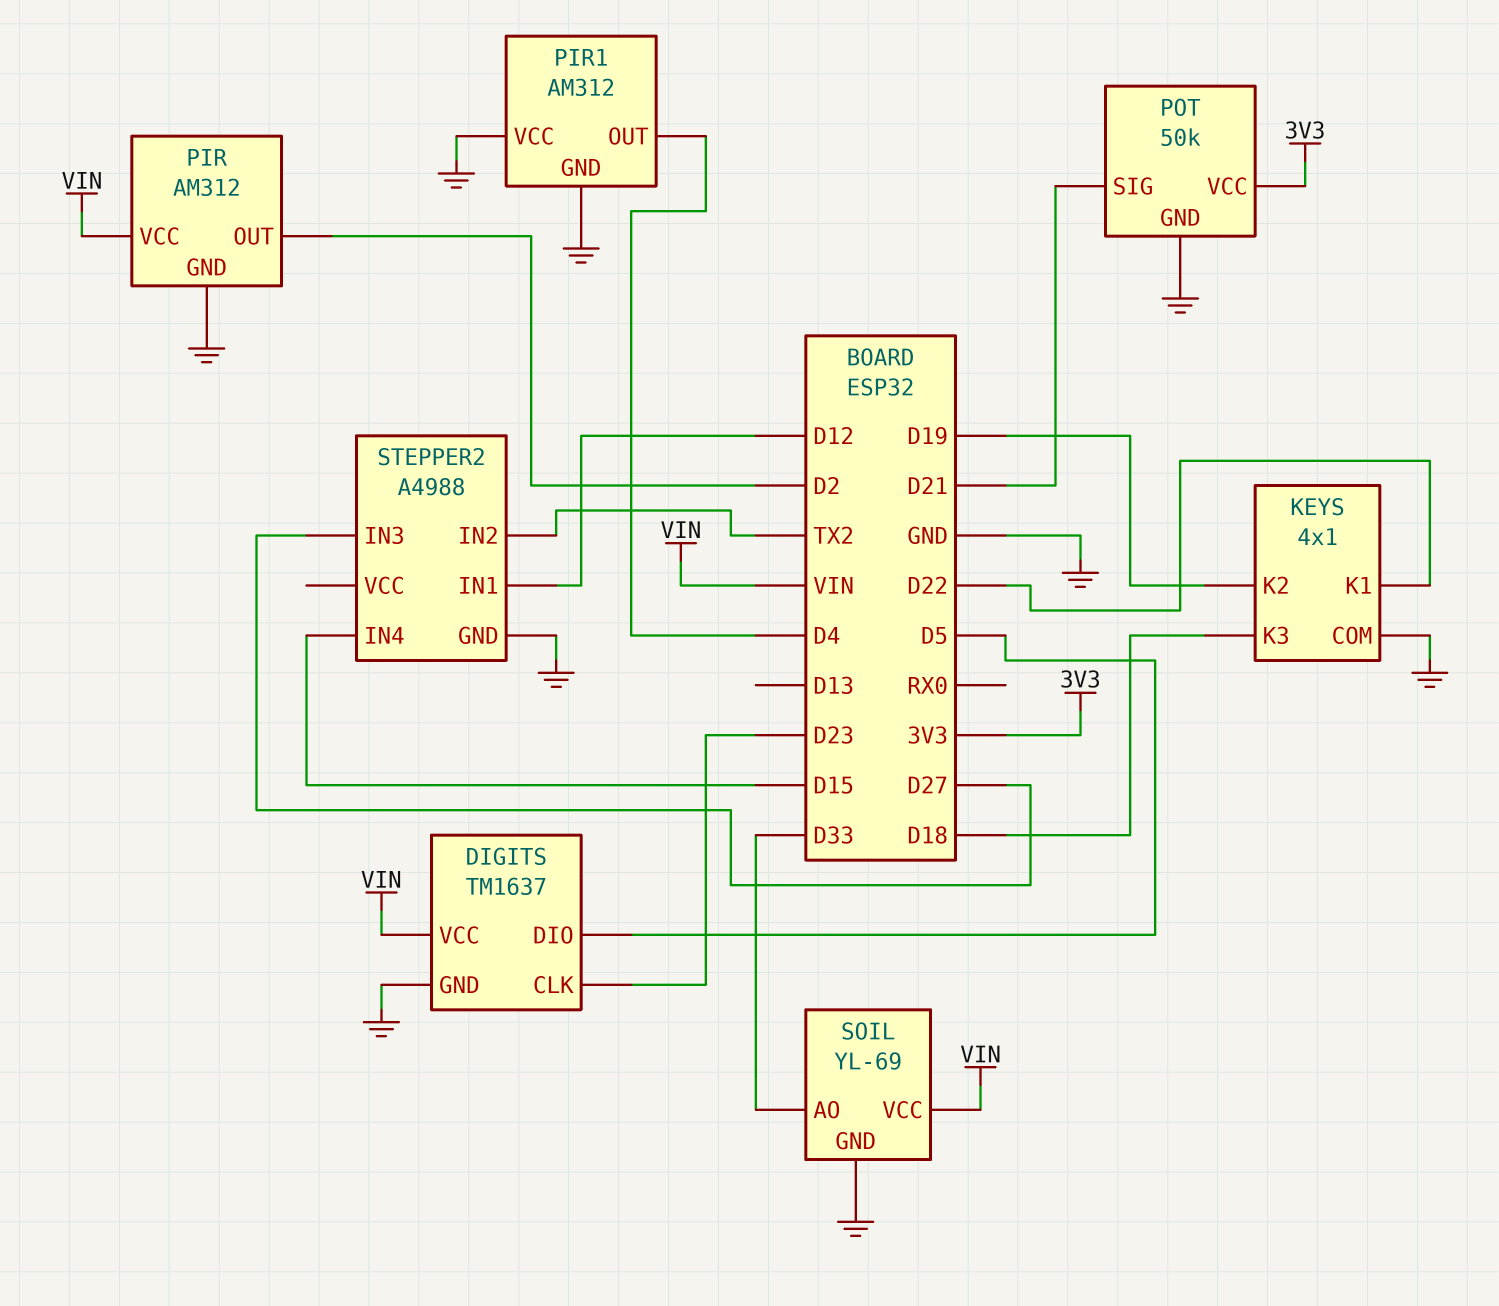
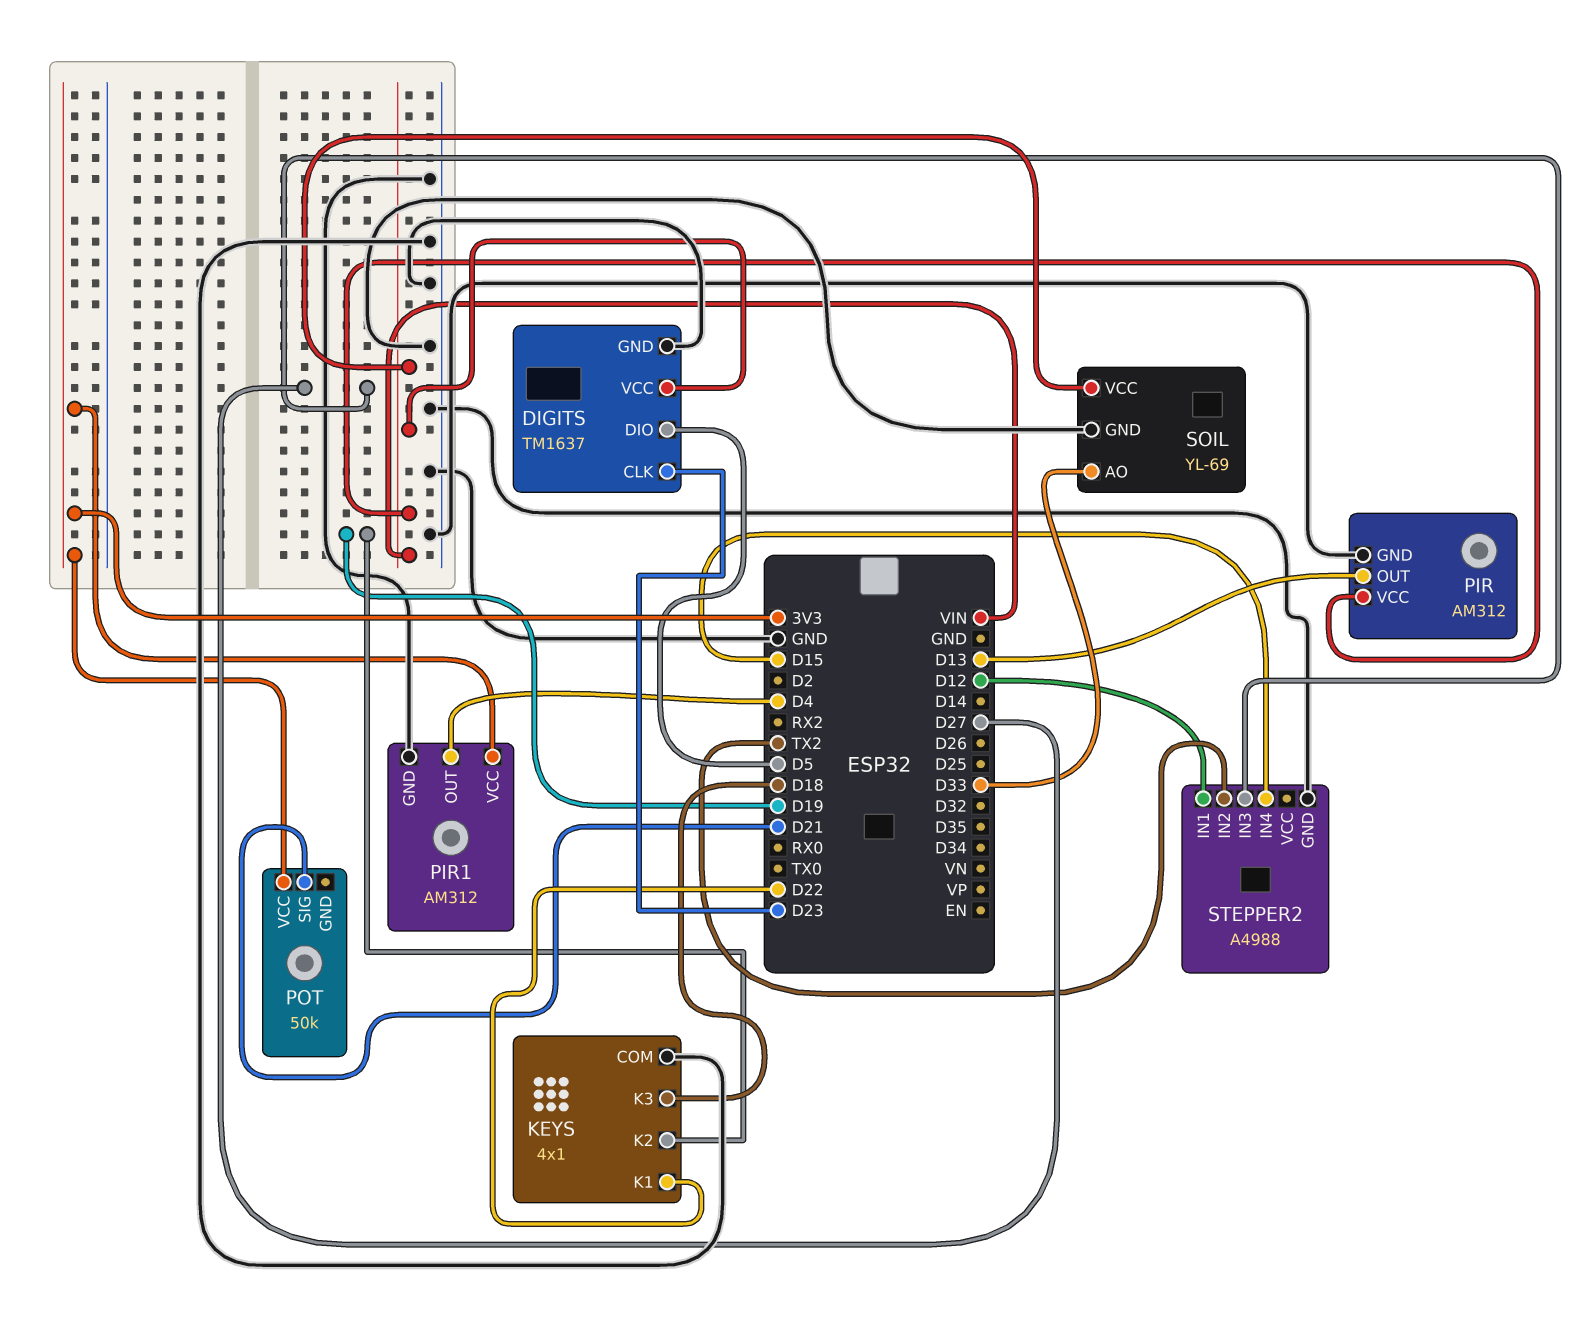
PIR pin OUT: D2 -> D13
PIR1 pin VCC: GND -> 3V3
POT pin GND: GND -> none

